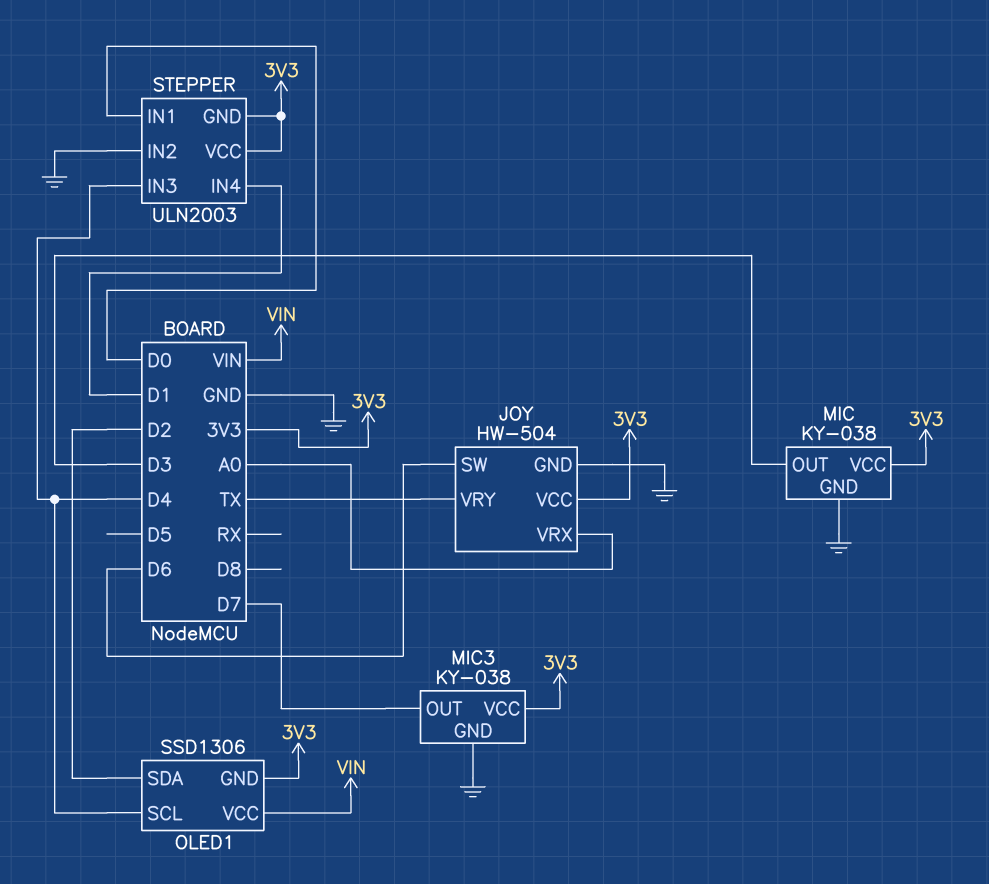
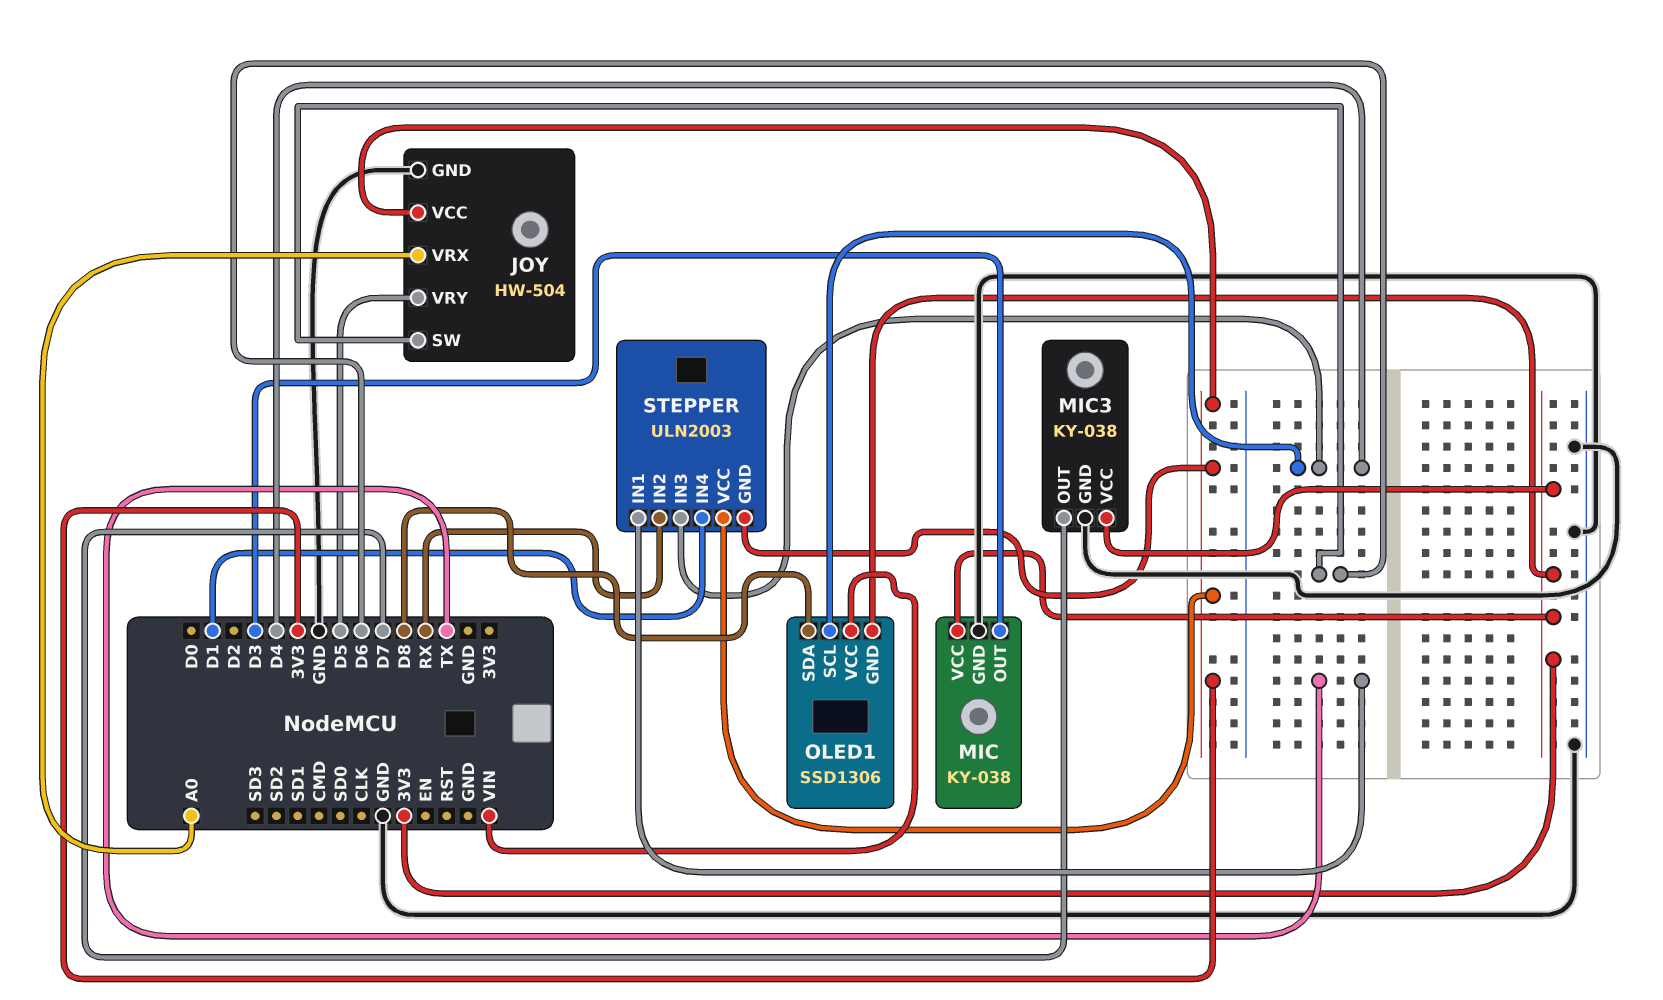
JOY pin VRY: TX -> D5
OLED1 pin SDA: D2 -> D8
STEPPER pin IN1: D0 -> TX
STEPPER pin IN2: GND -> RX

